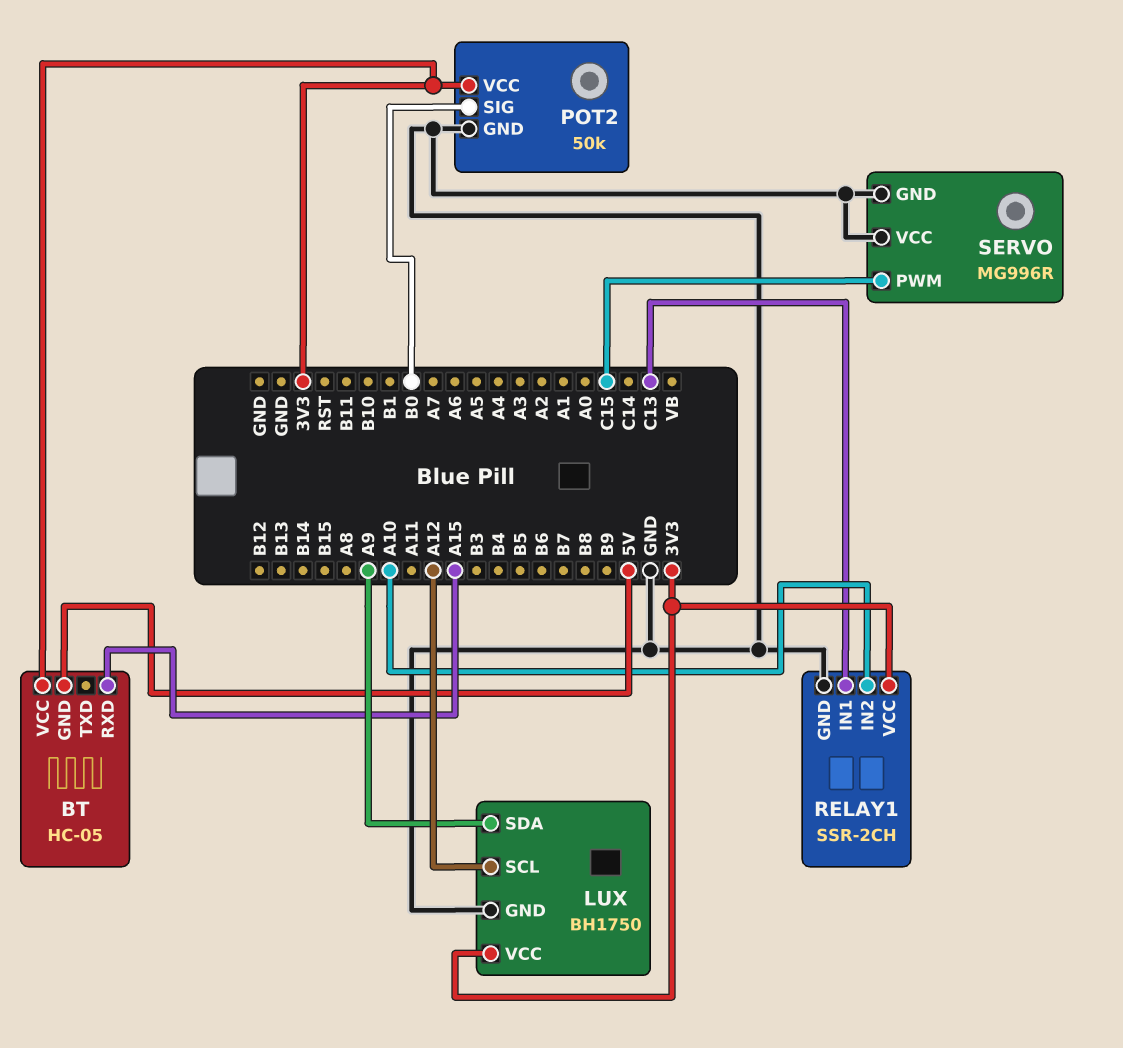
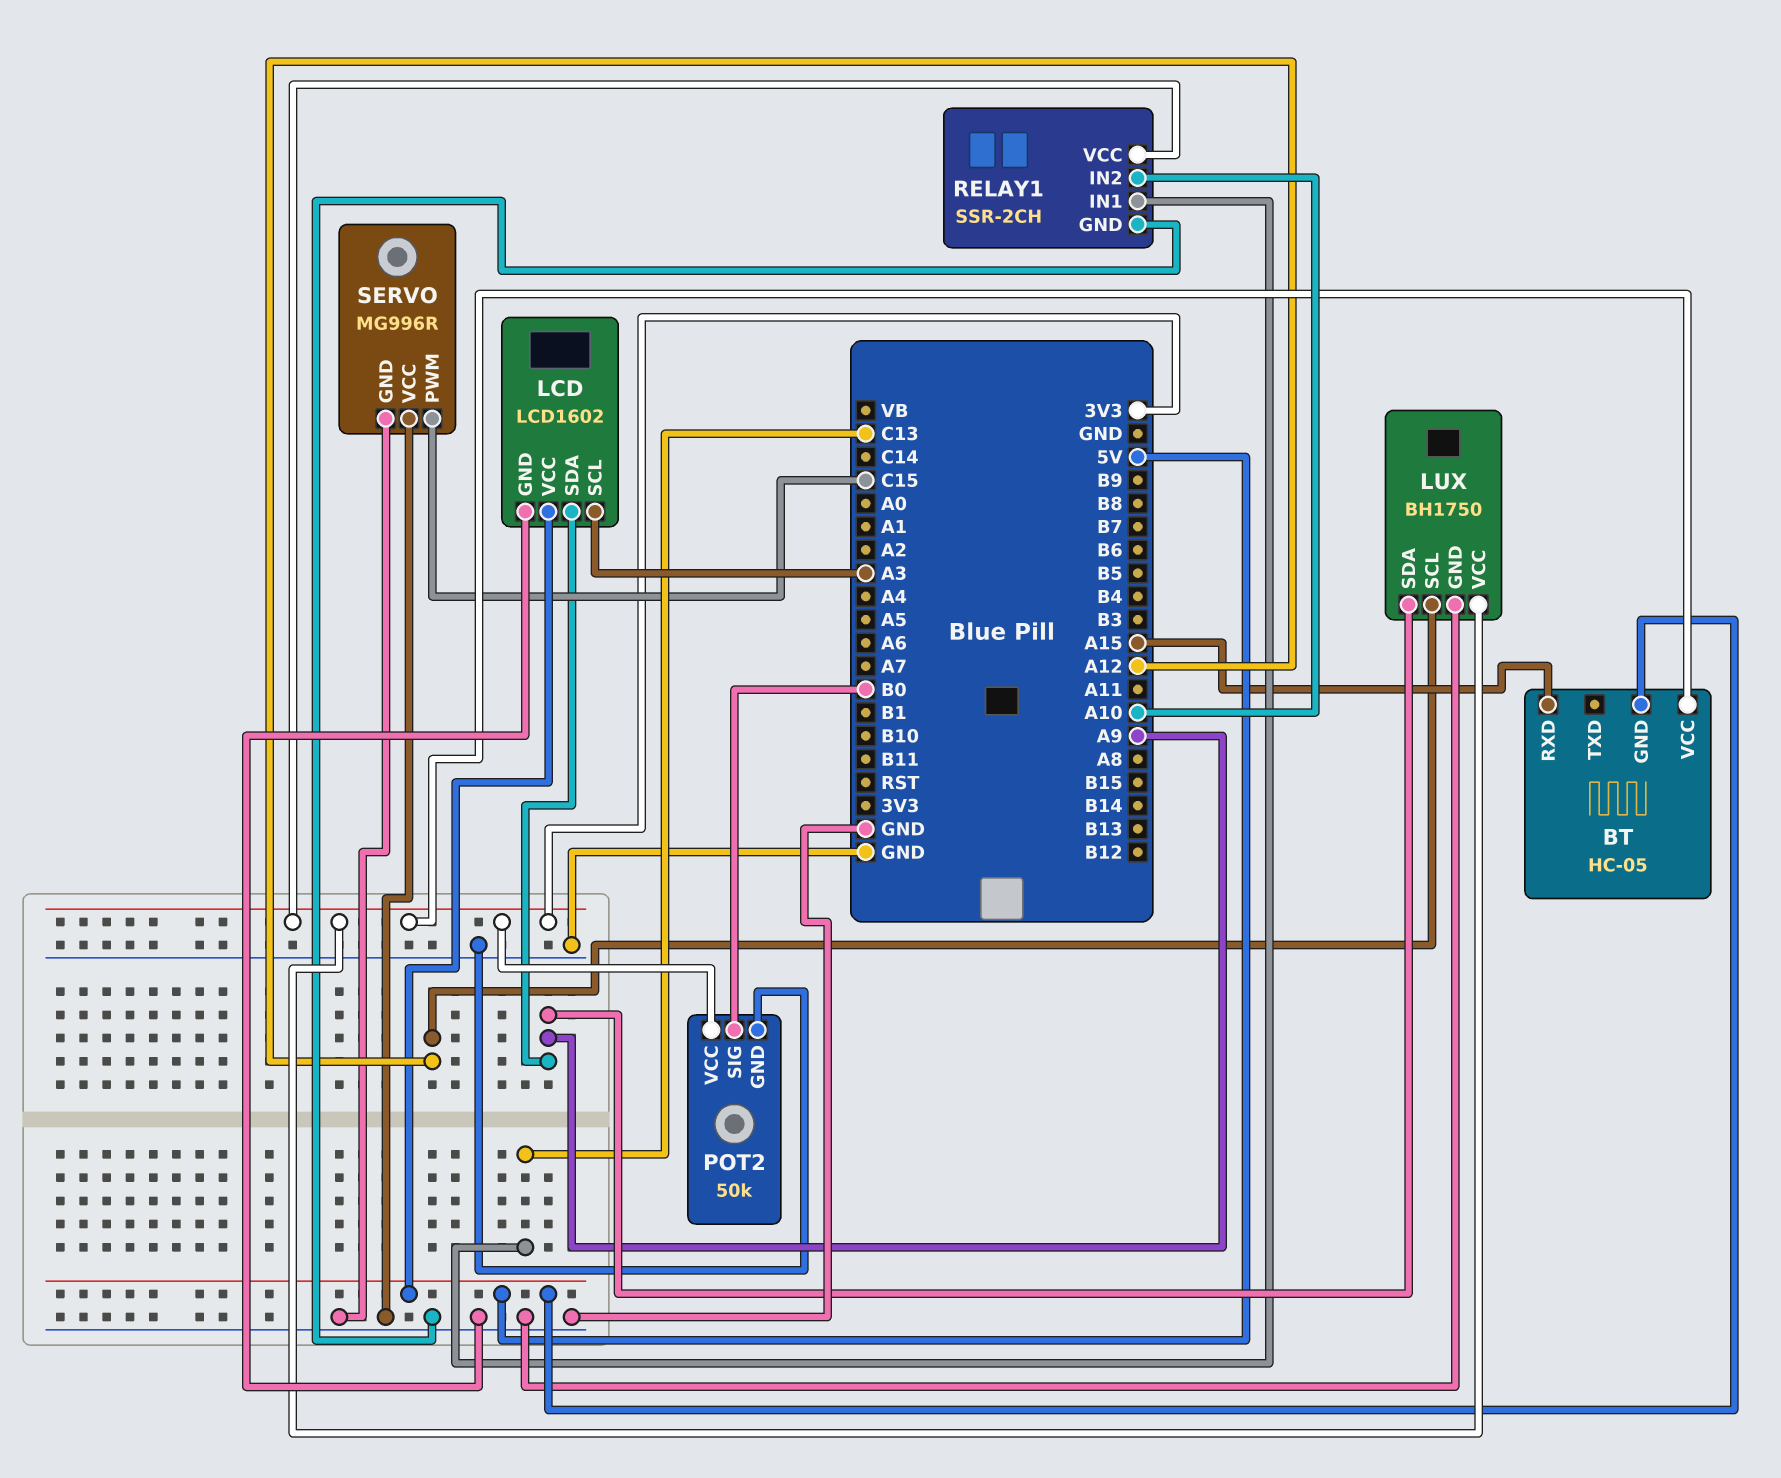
LCD: none -> LCD1602
LCD pin GND: none -> GND
LCD pin SCL: none -> A3
LCD pin SDA: none -> A9
LCD pin VCC: none -> 5V

